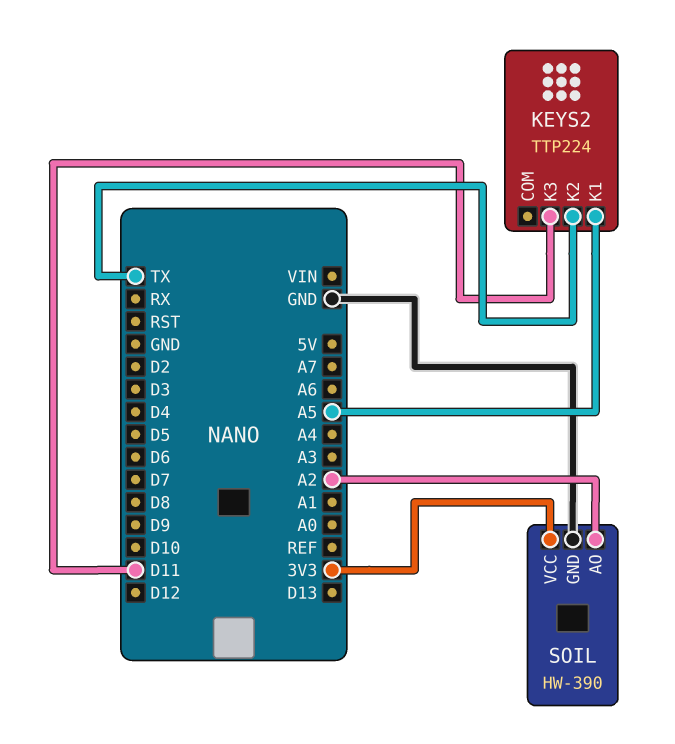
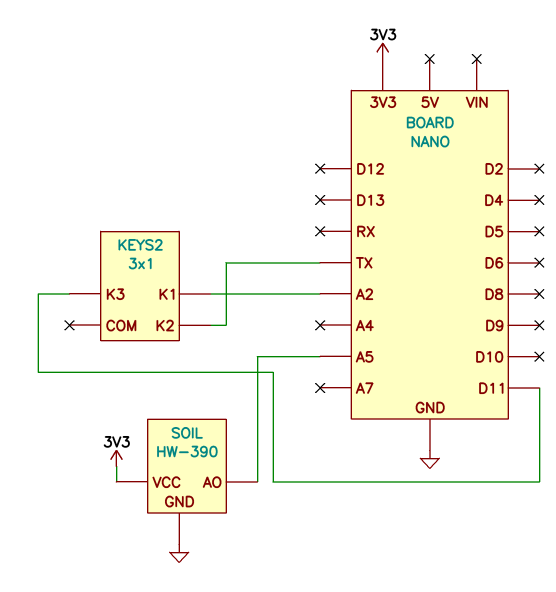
KEYS2: TTP224 -> 3x1
KEYS2 pin K1: A5 -> A2
SOIL pin AO: A2 -> A5

